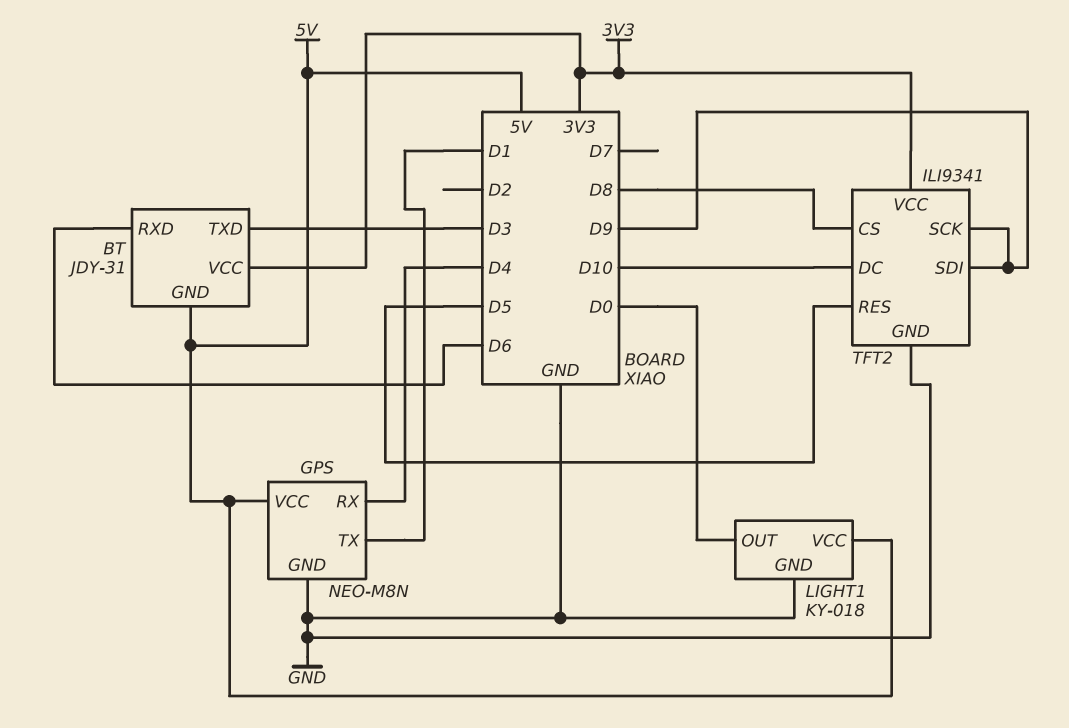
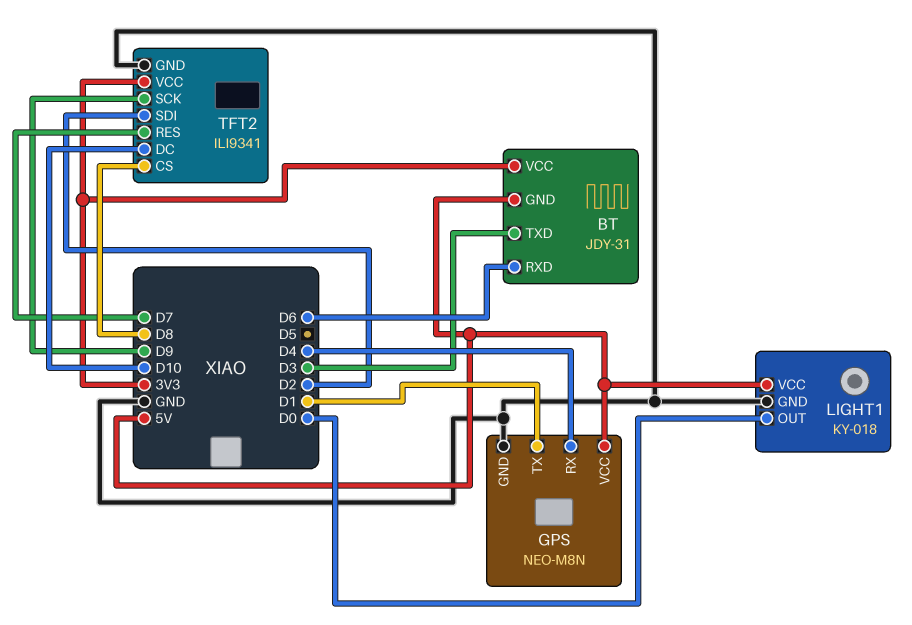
TFT2 pin RES: D5 -> D7
TFT2 pin SDI: D9 -> D2

